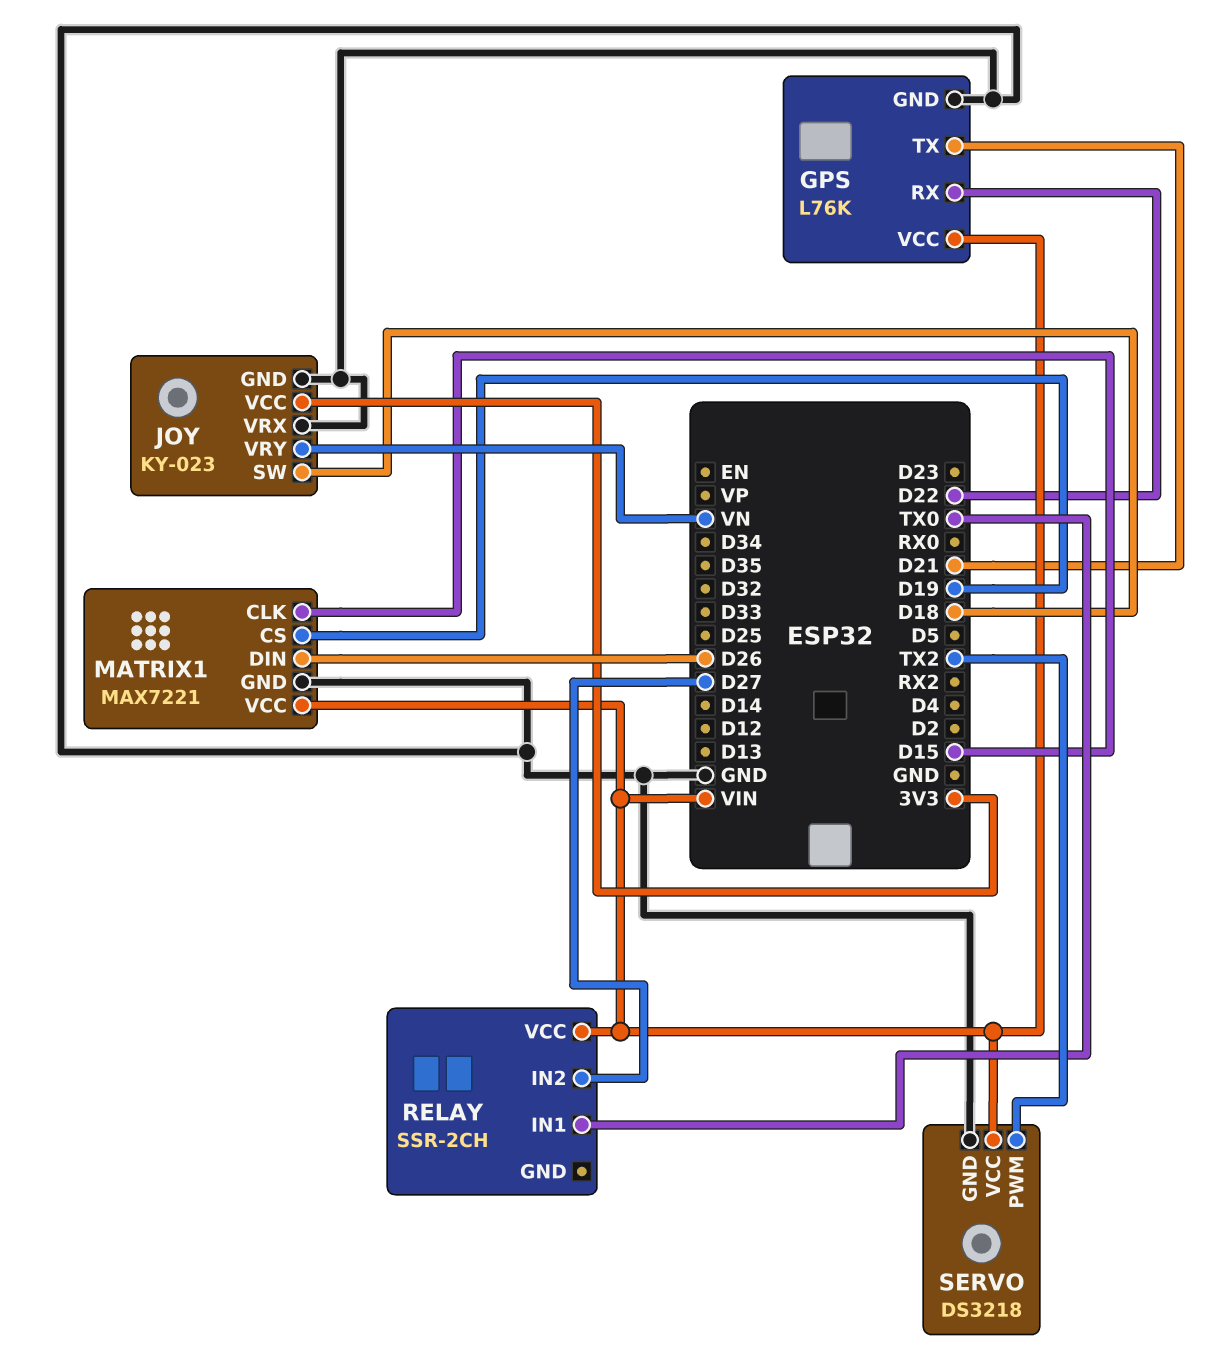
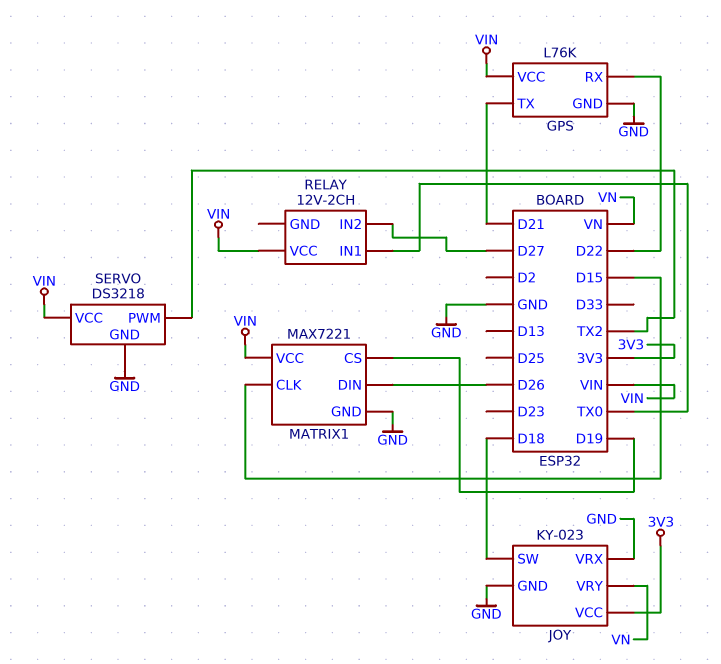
RELAY: SSR-2CH -> 12V-2CH

